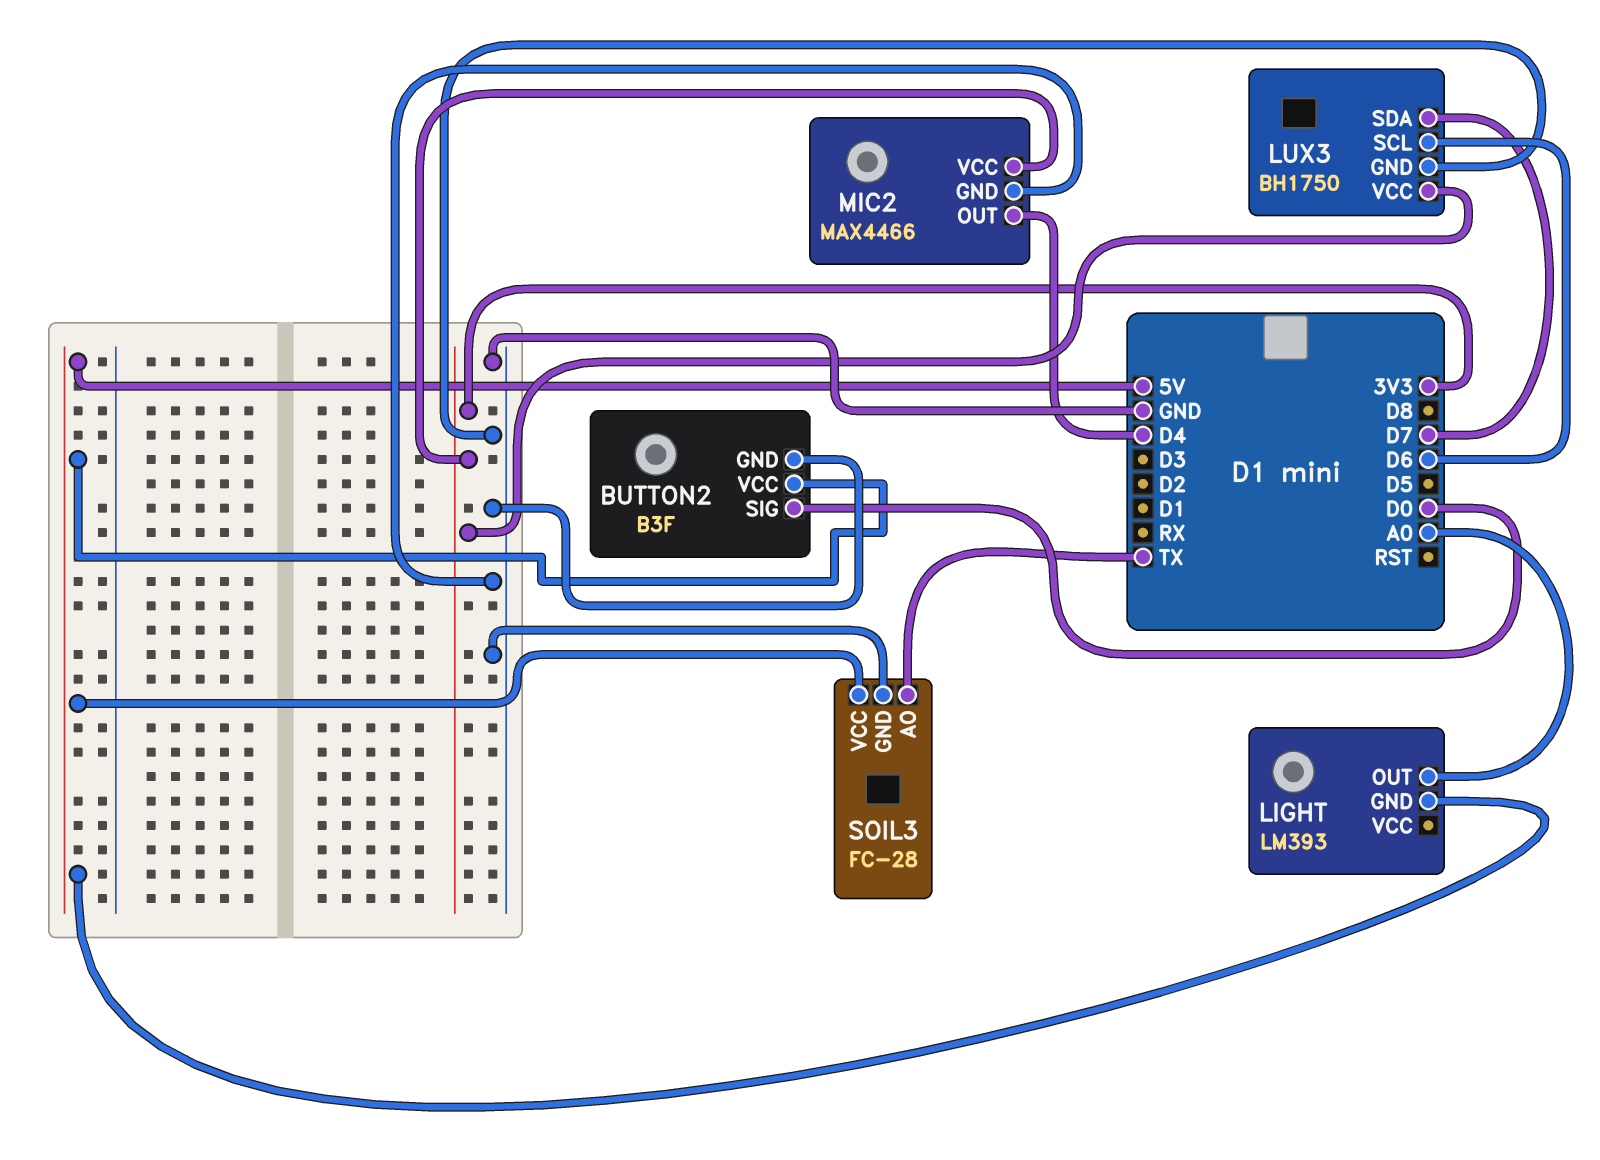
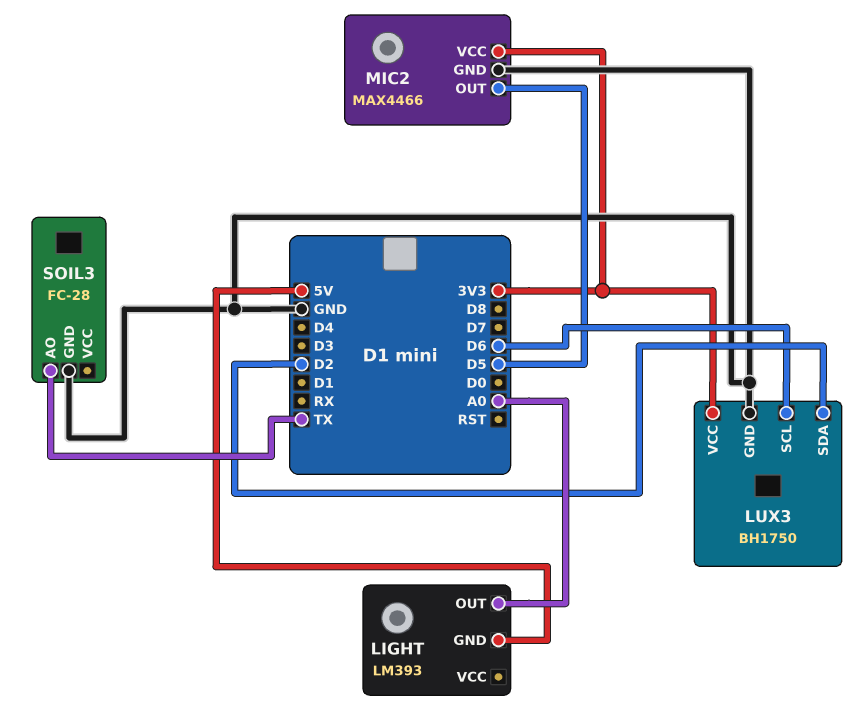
BUTTON2: B3F -> none
BUTTON2 pin GND: GND -> none
BUTTON2 pin SIG: D0 -> none
BUTTON2 pin VCC: 5V -> none
LUX3 pin SDA: D7 -> D2
MIC2 pin OUT: D4 -> D5
SOIL3 pin VCC: 5V -> none

